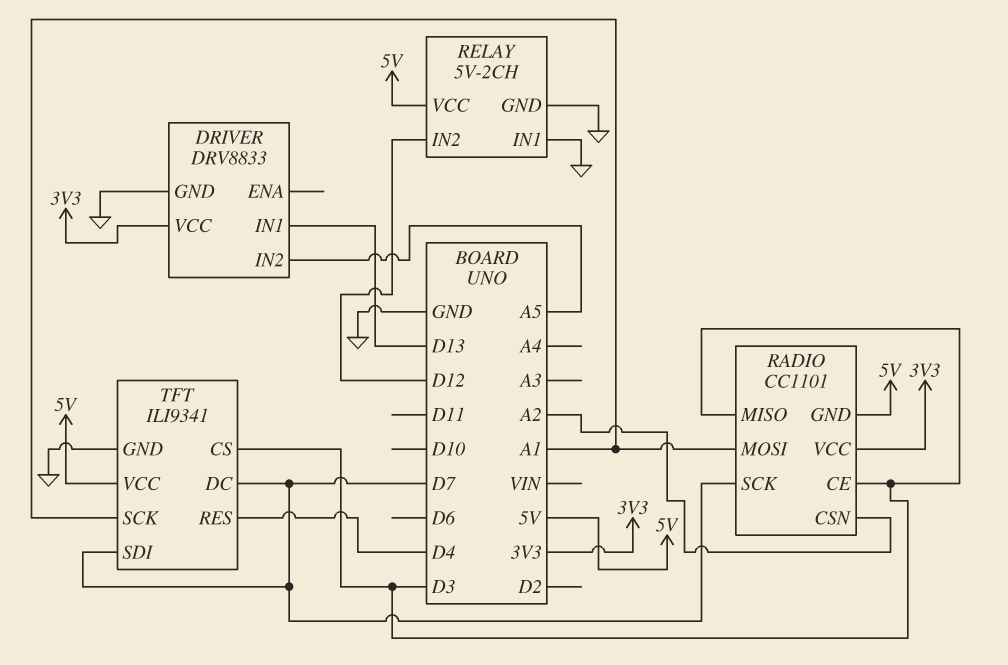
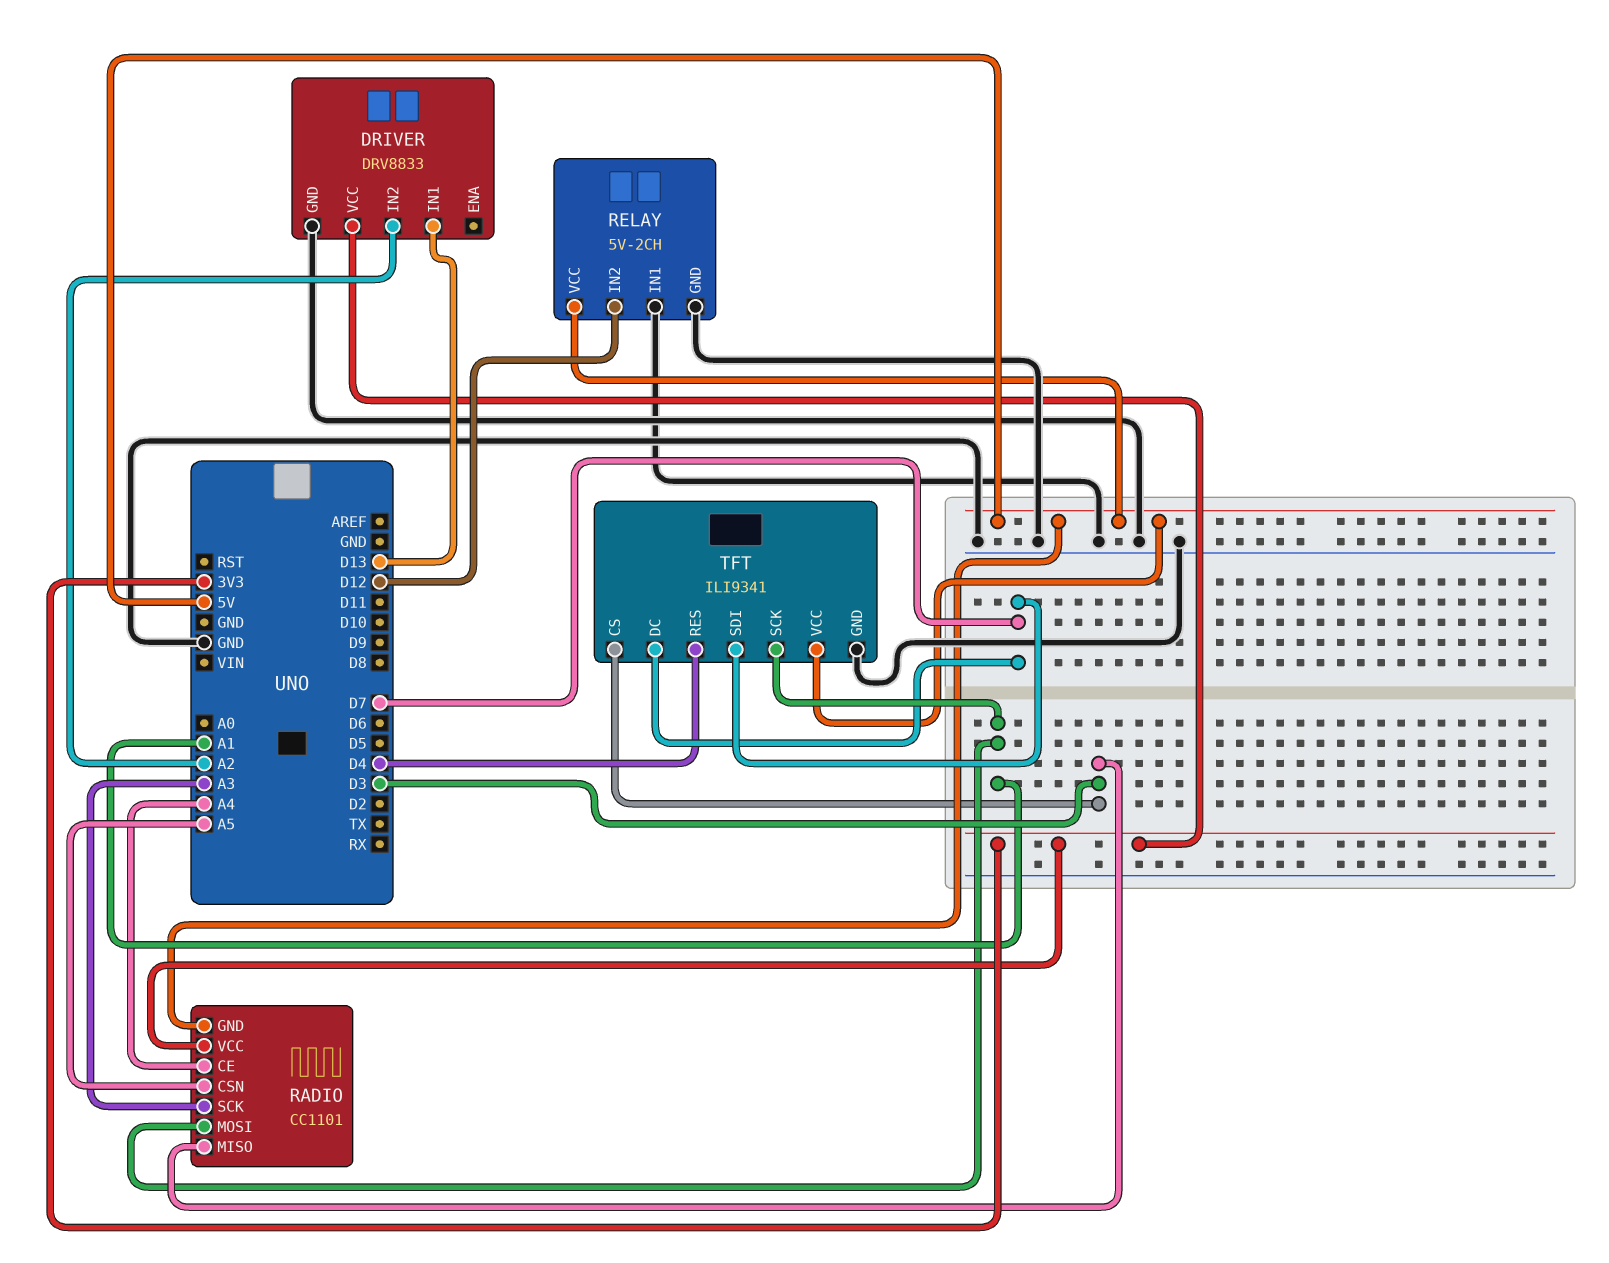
DRIVER pin IN2: A5 -> A2
RADIO pin CE: D3 -> A4
RADIO pin CSN: A2 -> A5
RADIO pin SCK: D7 -> A3

